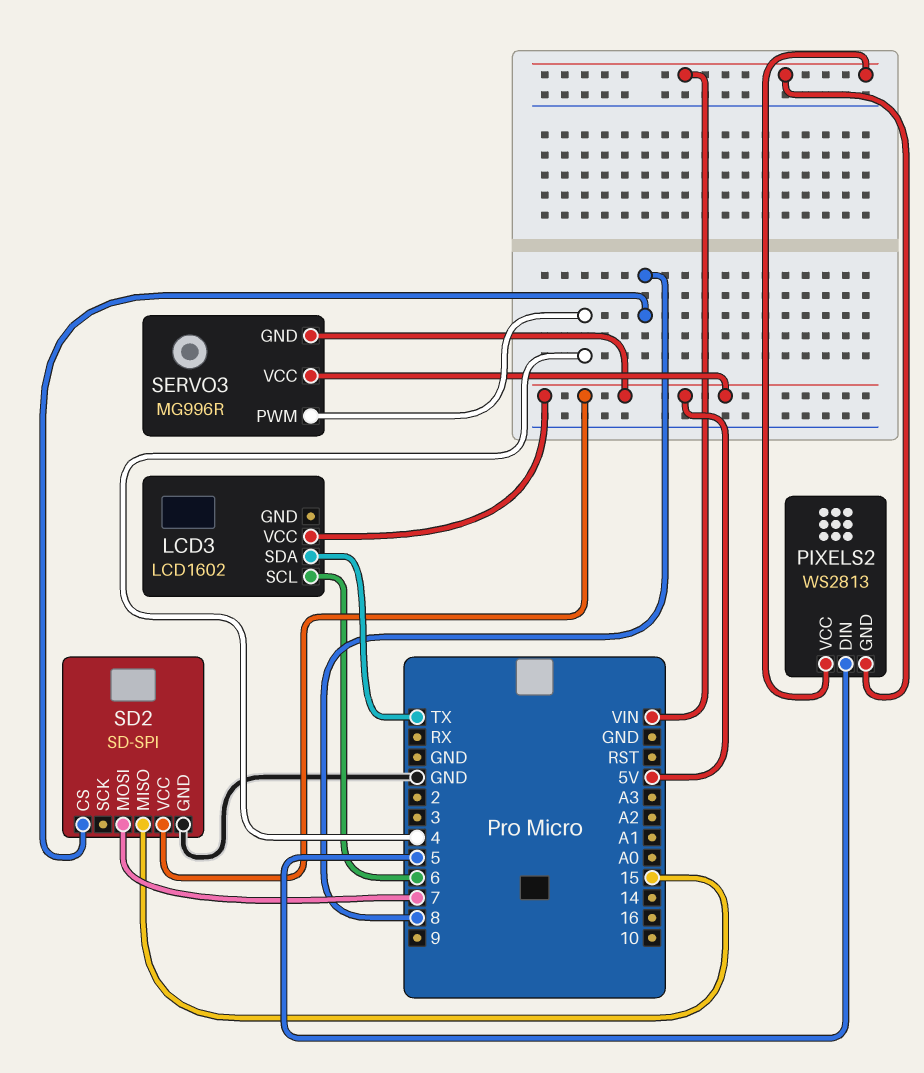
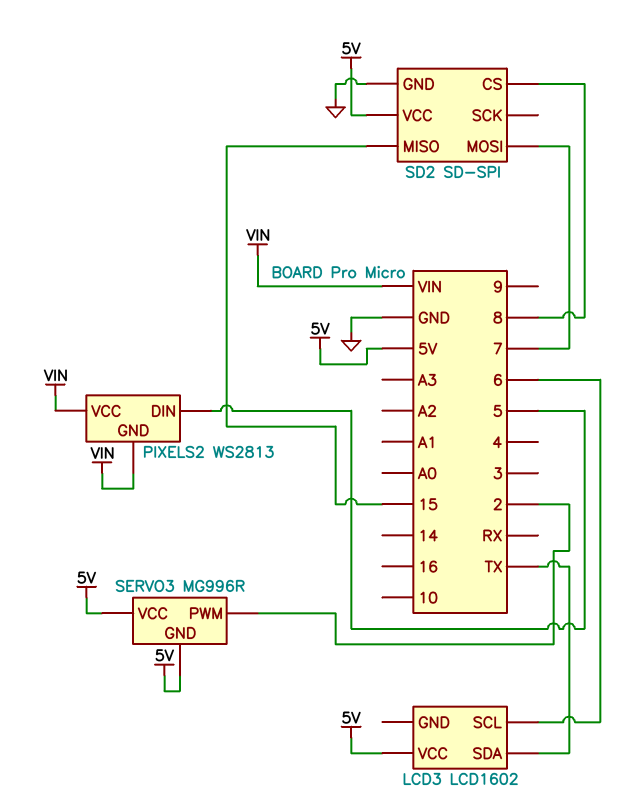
SERVO3 pin PWM: 4 -> 2

